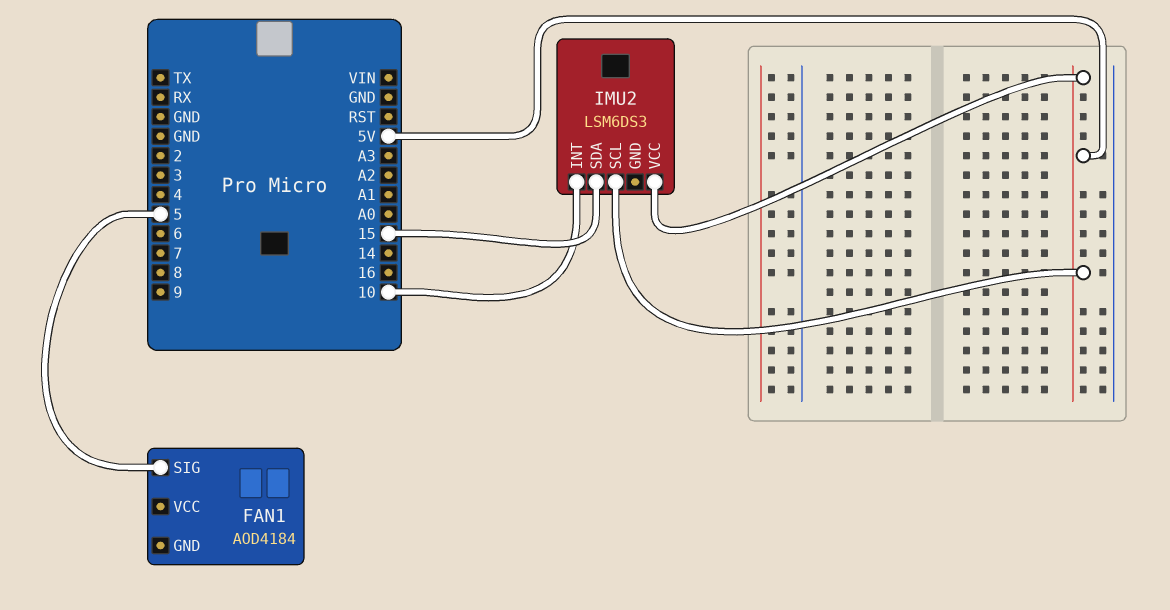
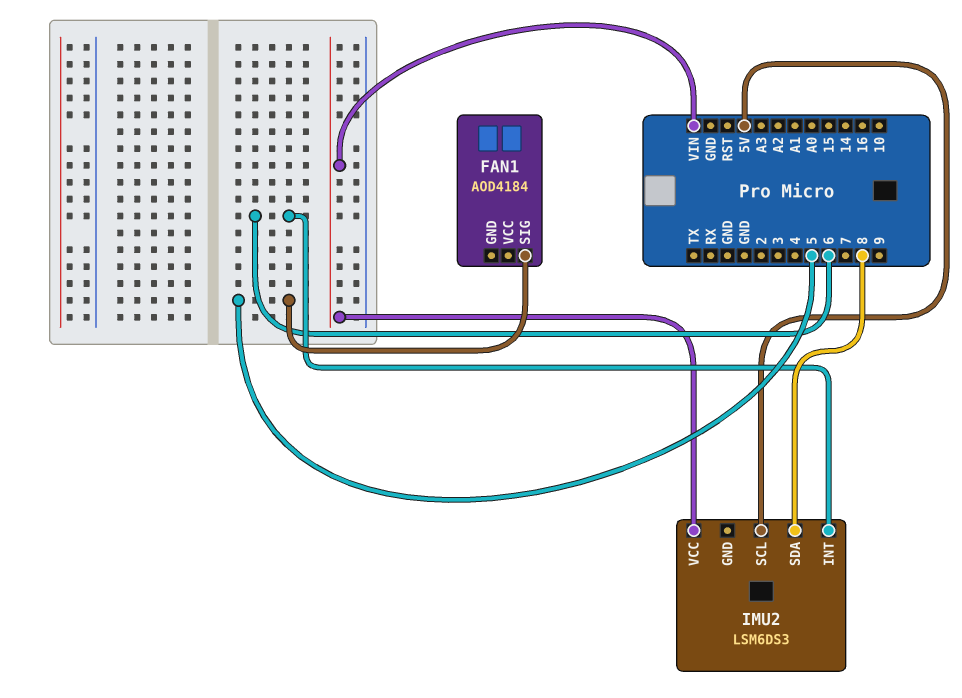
IMU2 pin INT: 10 -> 6
IMU2 pin SDA: 15 -> 8
IMU2 pin VCC: 5V -> VIN

